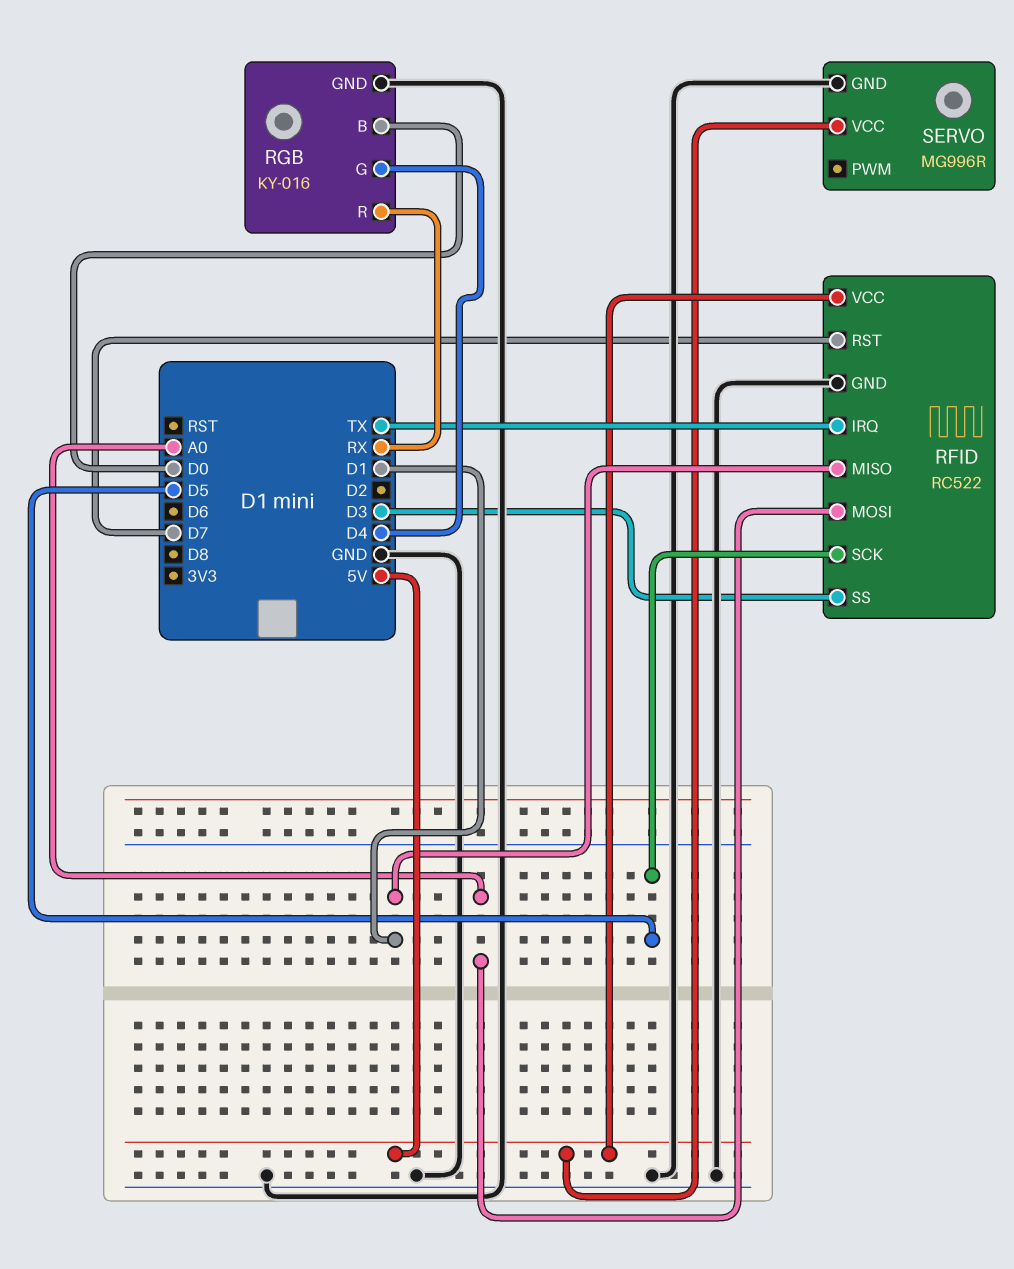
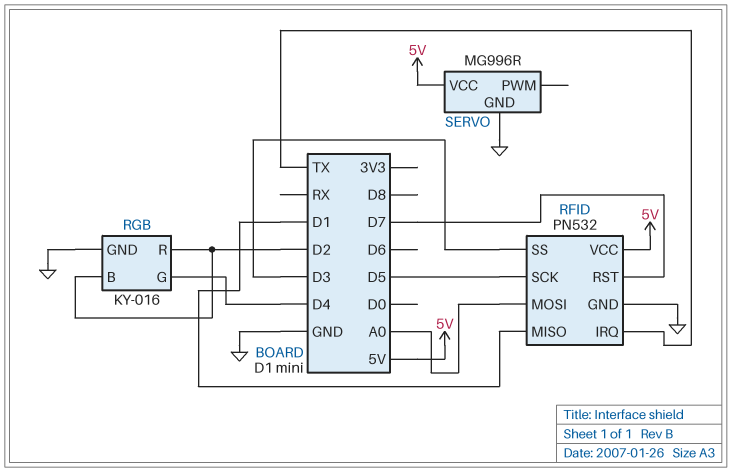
RFID: RC522 -> PN532
RGB pin B: D0 -> D2
RGB pin R: RX -> D2

